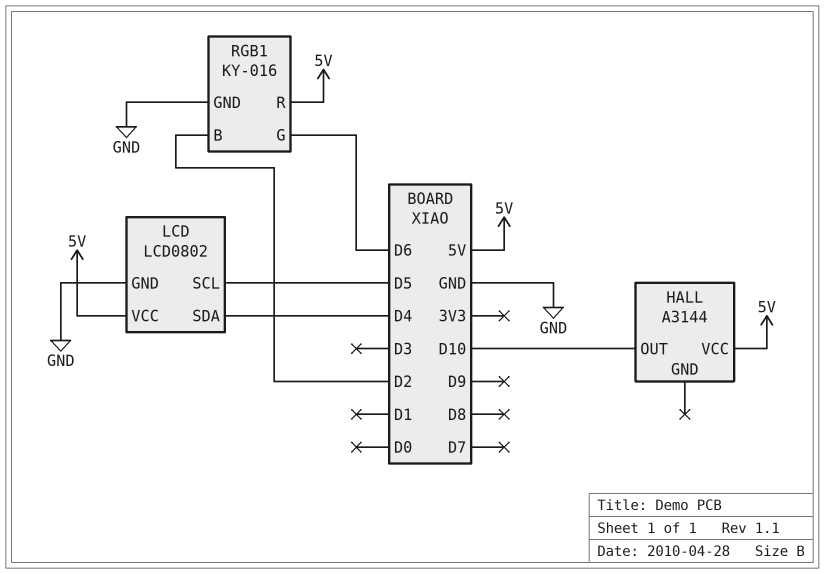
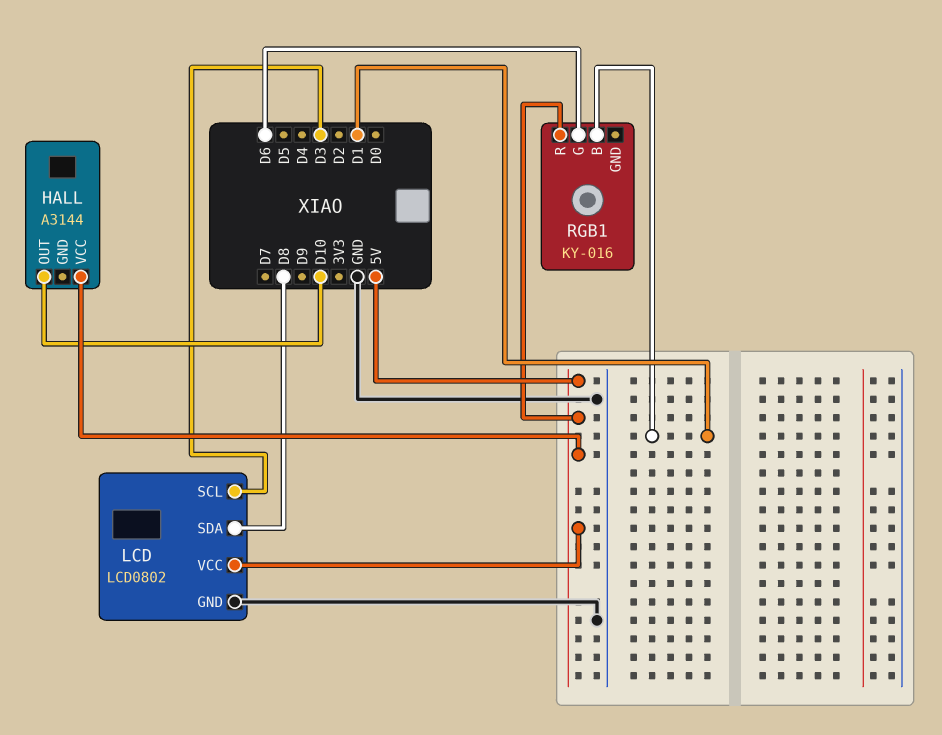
LCD pin SCL: D5 -> D3
LCD pin SDA: D4 -> D8
RGB1 pin B: D2 -> D1
RGB1 pin GND: GND -> none

